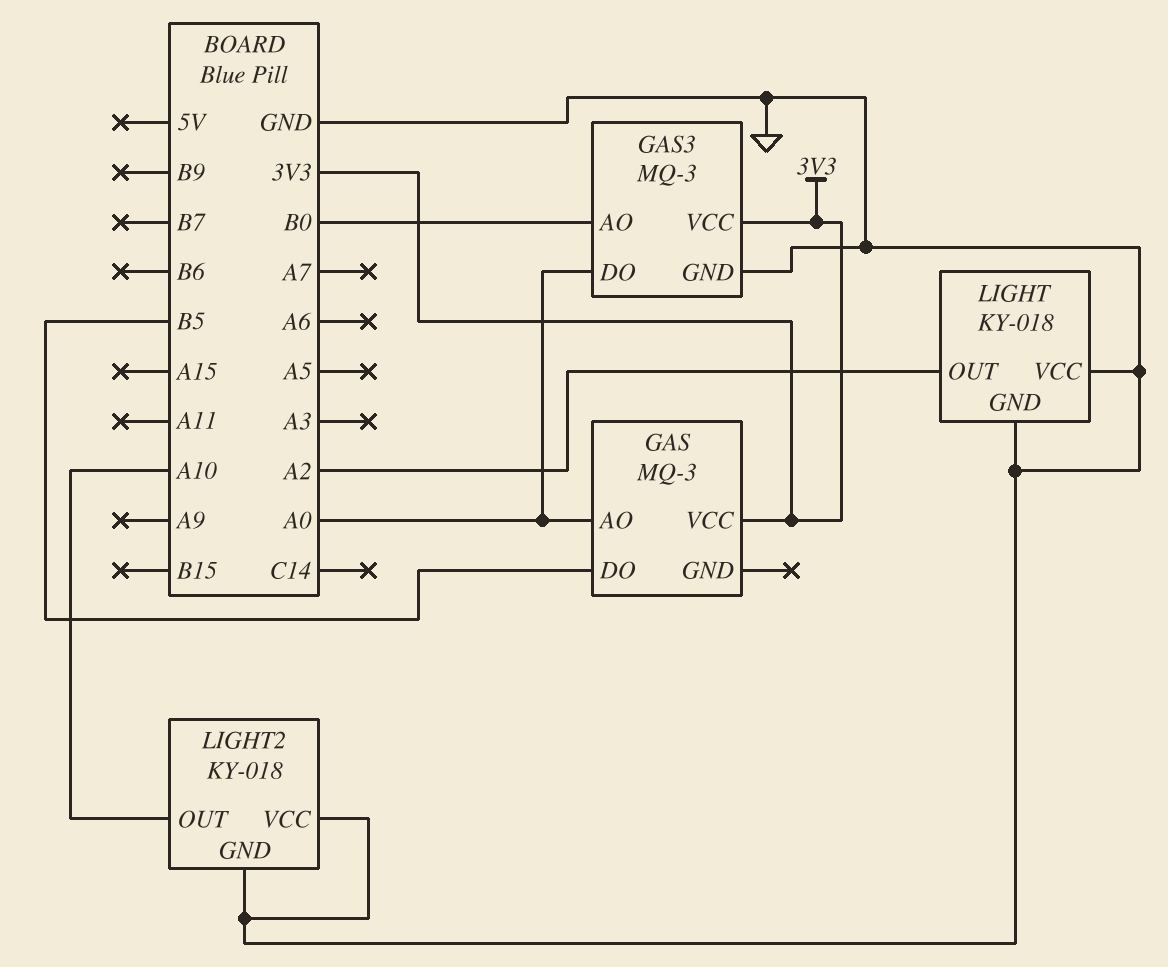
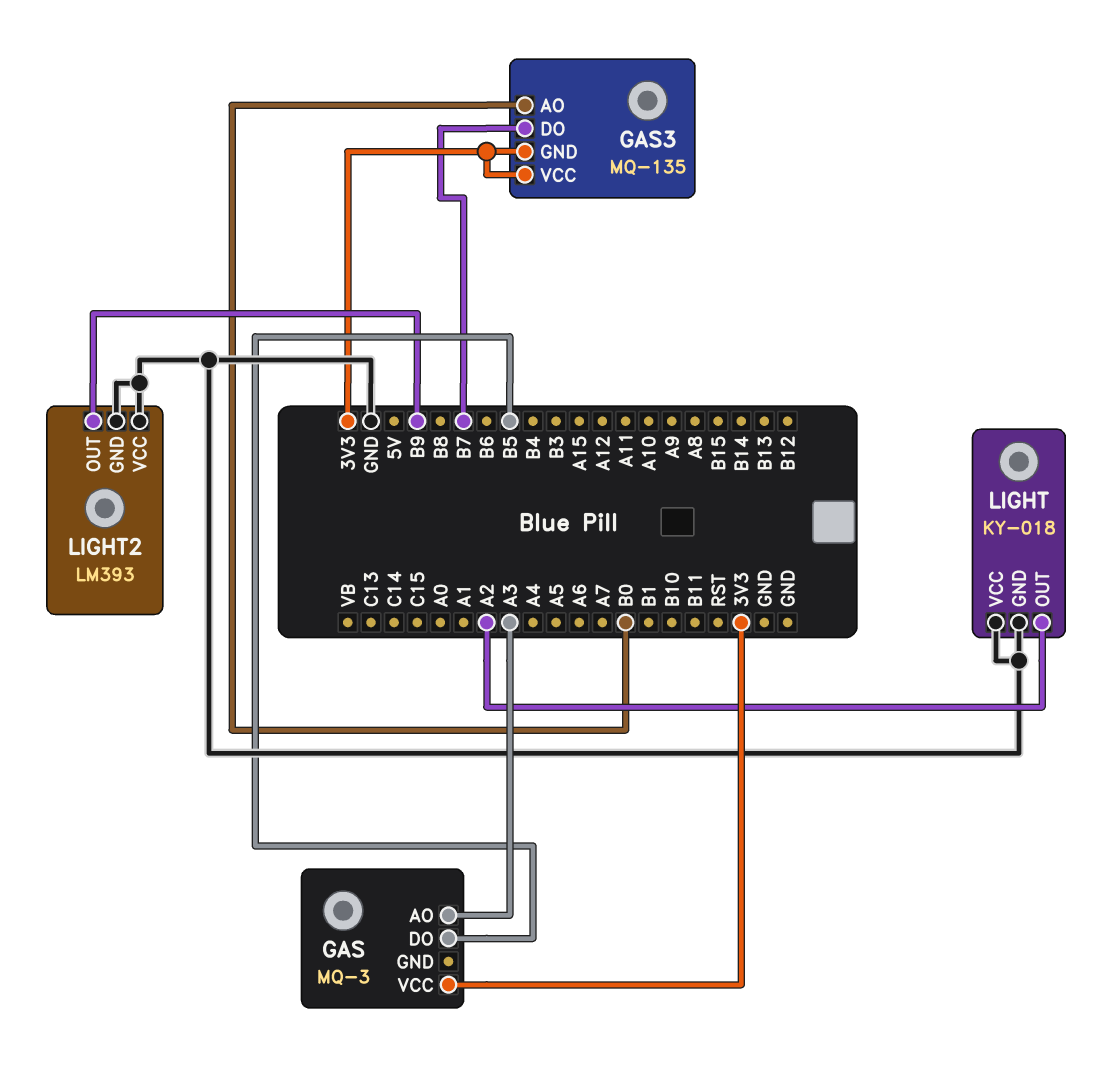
GAS pin AO: A0 -> A3
GAS3: MQ-3 -> MQ-135
GAS3 pin DO: A0 -> B7
GAS3 pin GND: GND -> 3V3
LIGHT2: KY-018 -> LM393
LIGHT2 pin OUT: A10 -> B9

